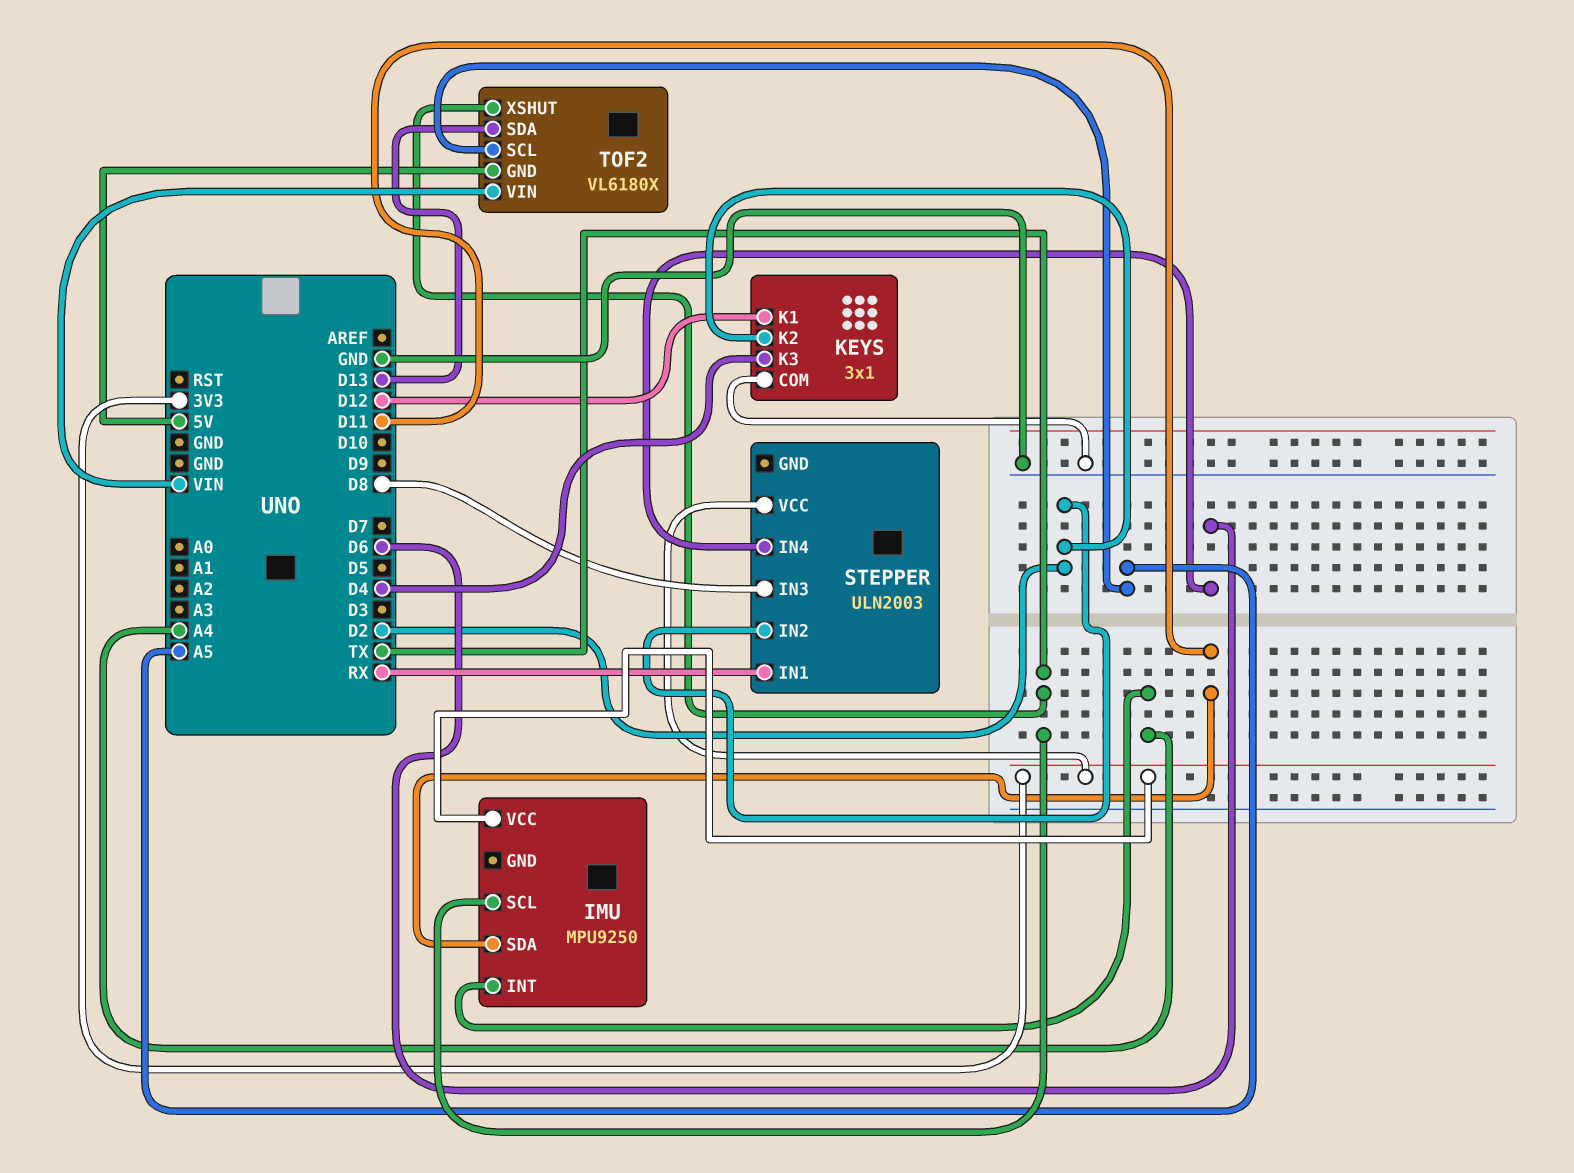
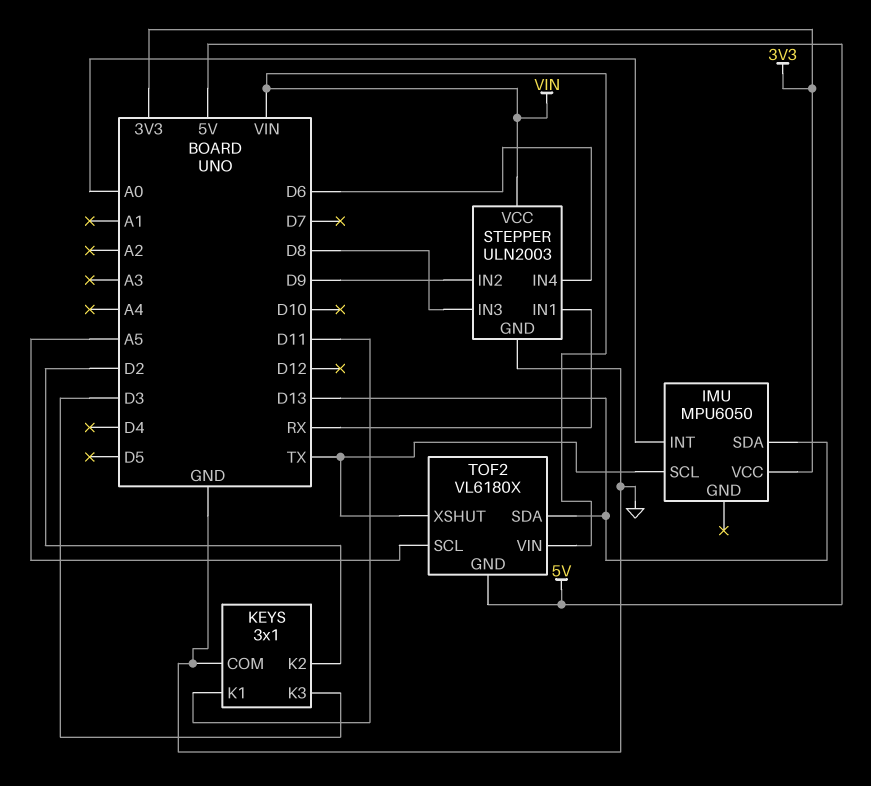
IMU: MPU9250 -> MPU6050
IMU pin INT: A4 -> A0
IMU pin SDA: D11 -> D13
KEYS pin K1: D12 -> D11
KEYS pin K3: D4 -> D3
STEPPER pin GND: none -> GND
STEPPER pin IN2: D2 -> D9
STEPPER pin VCC: 3V3 -> VIN

